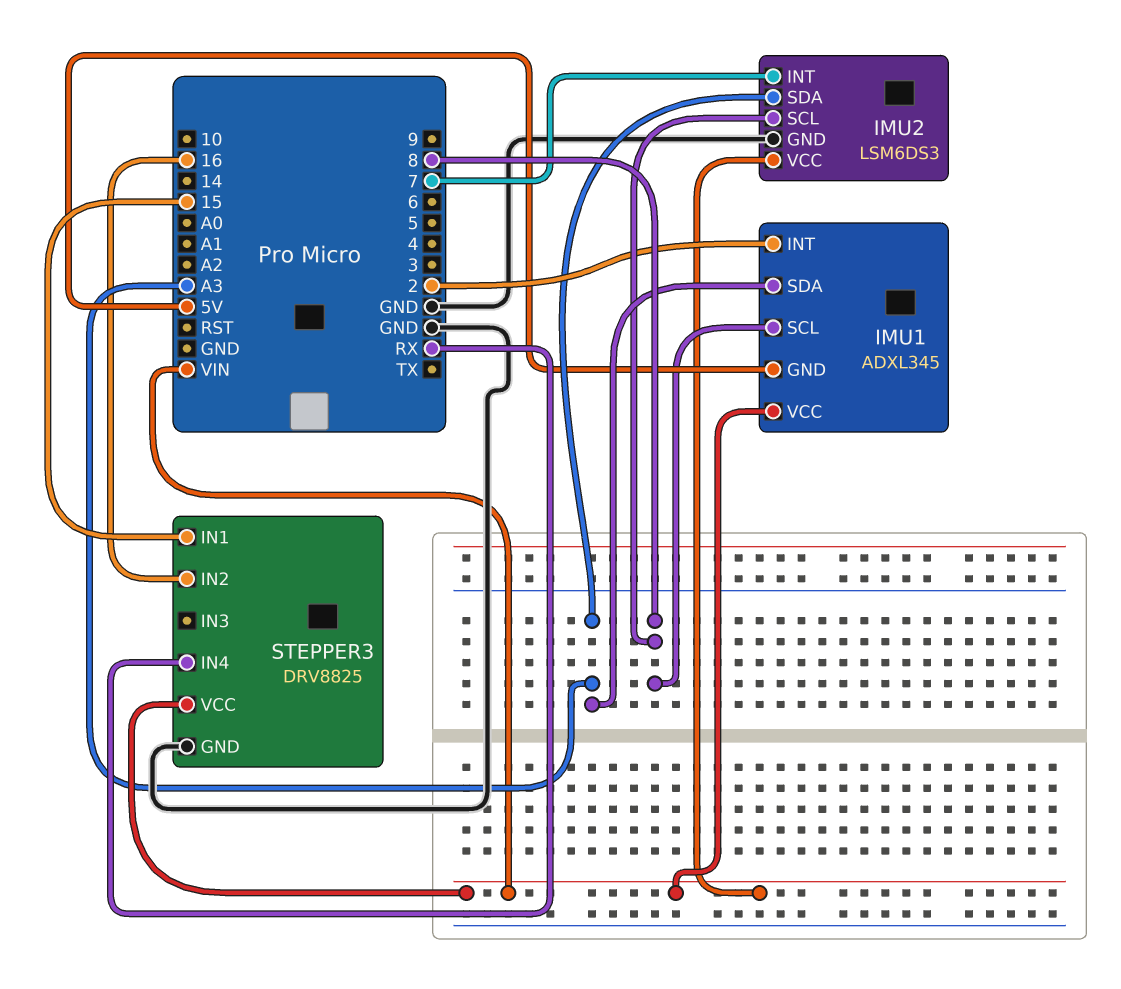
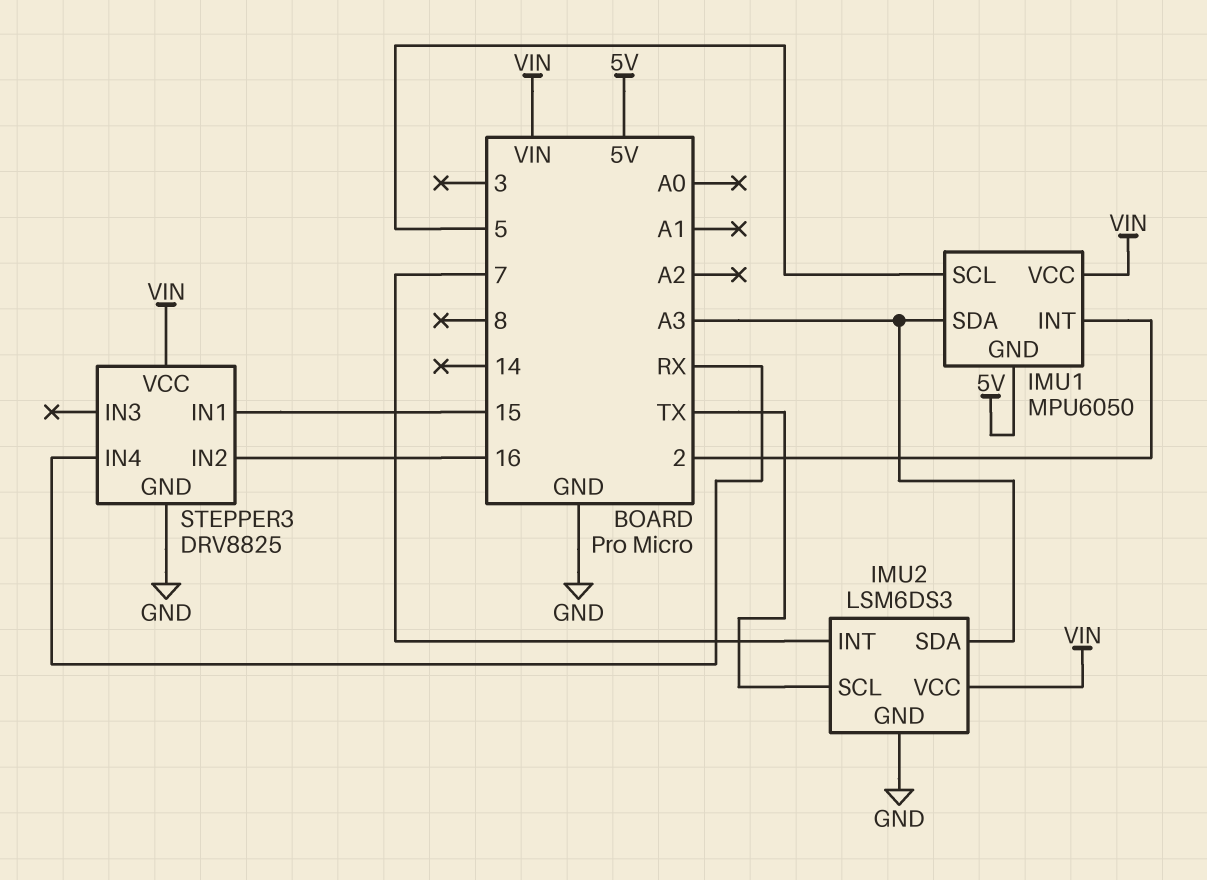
IMU1: ADXL345 -> MPU6050
IMU1 pin SCL: 8 -> 5
IMU2 pin SCL: 8 -> TX

